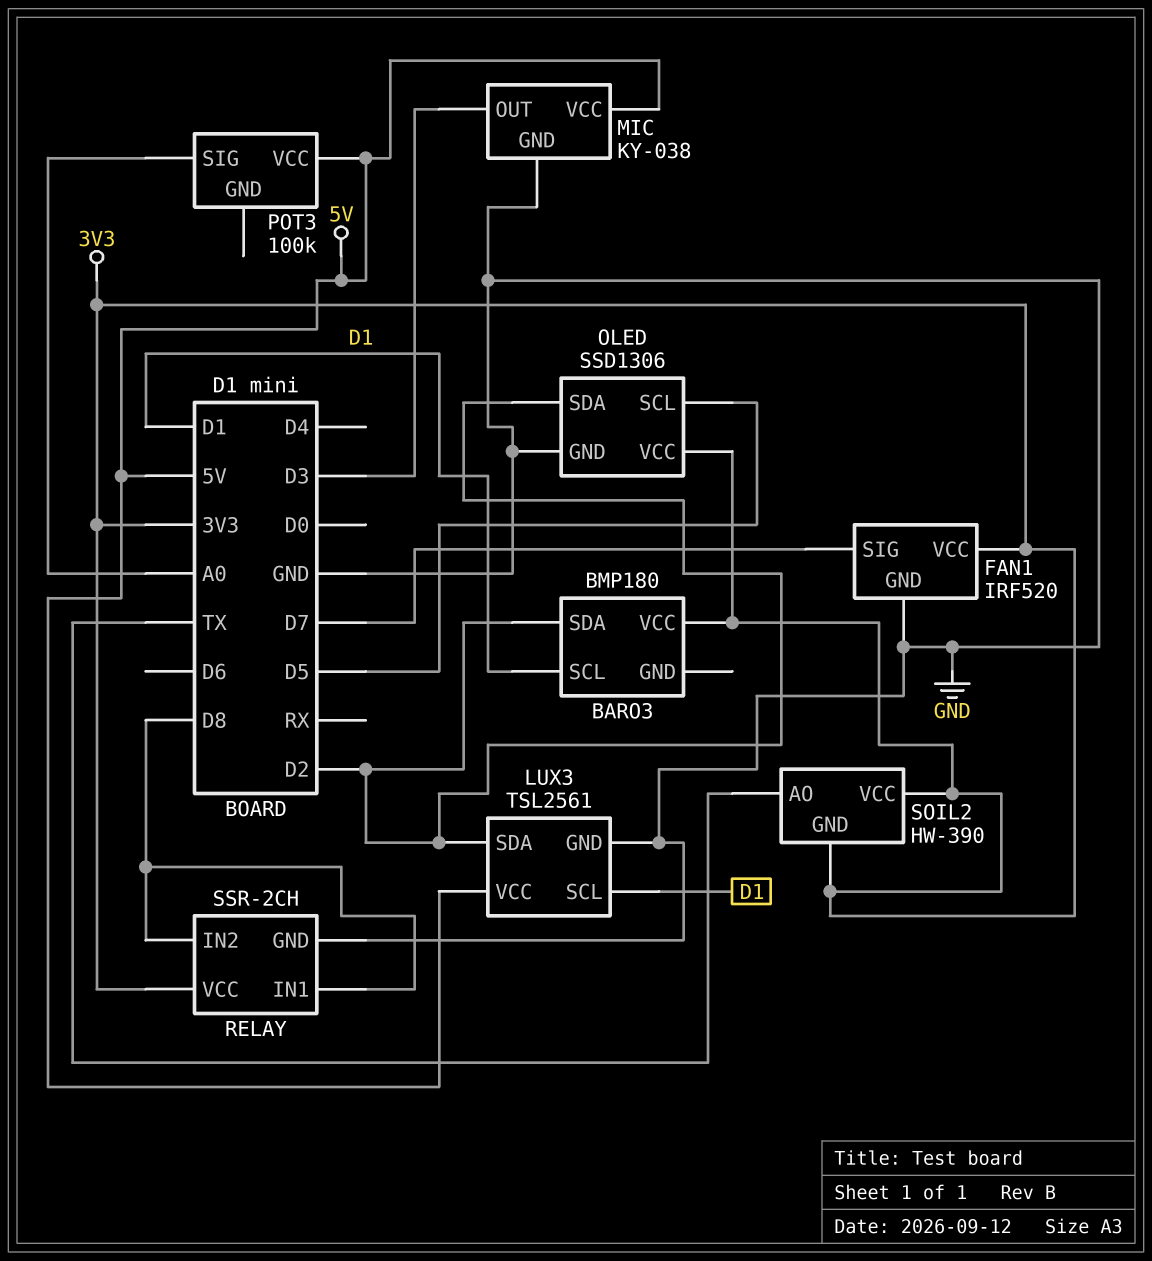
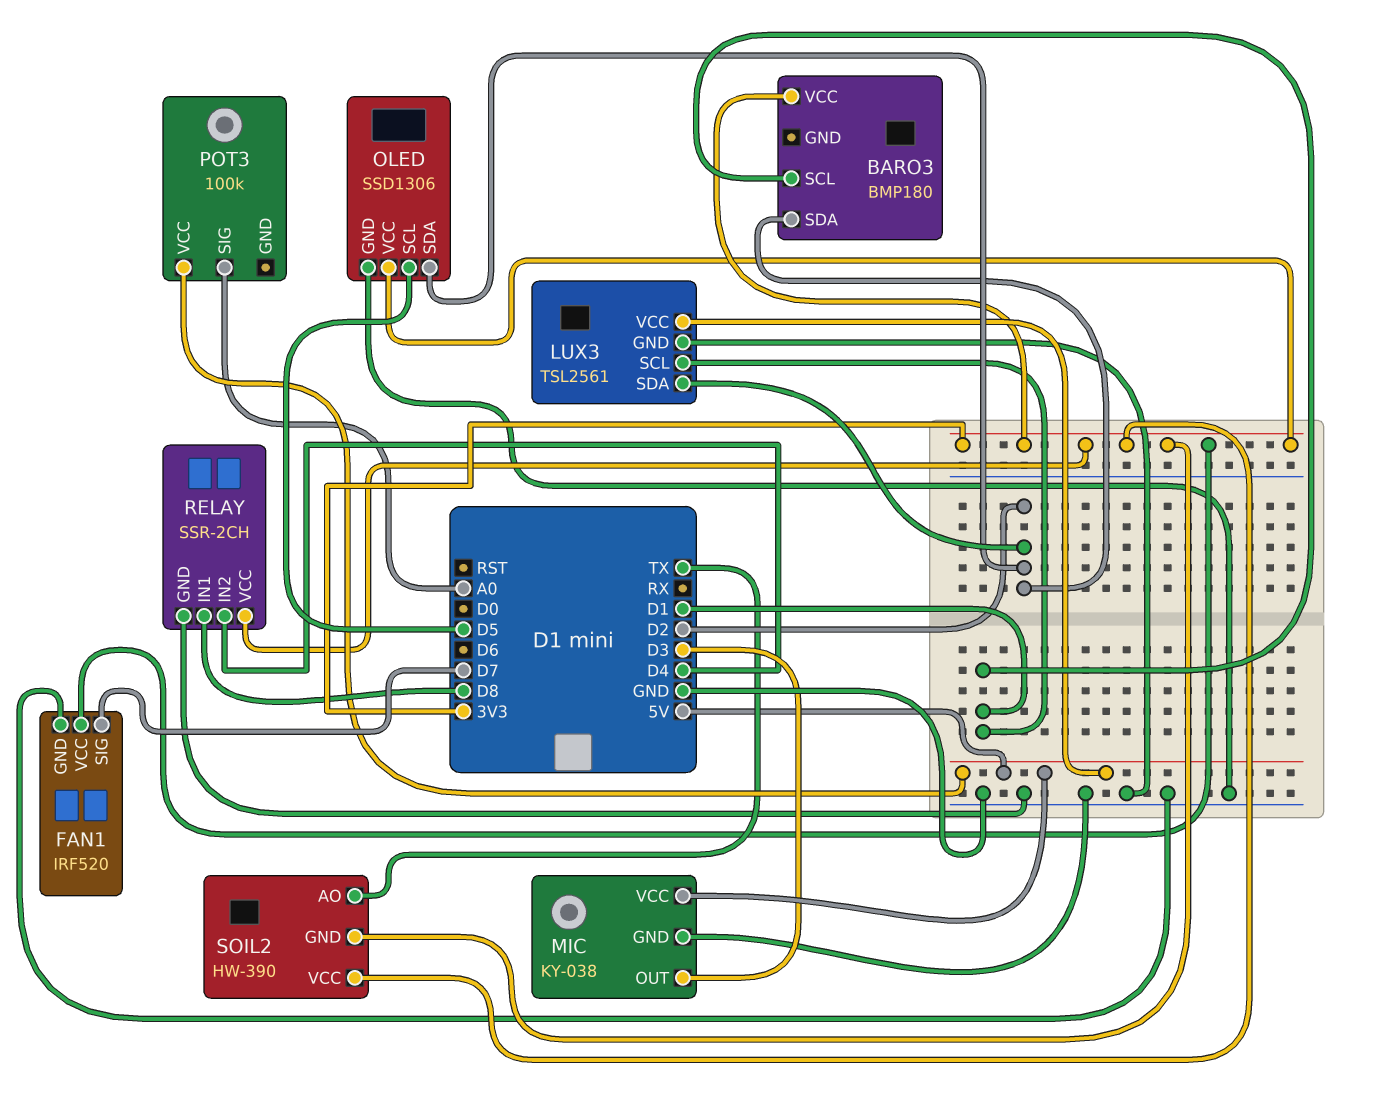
RELAY pin IN2: D8 -> D4

